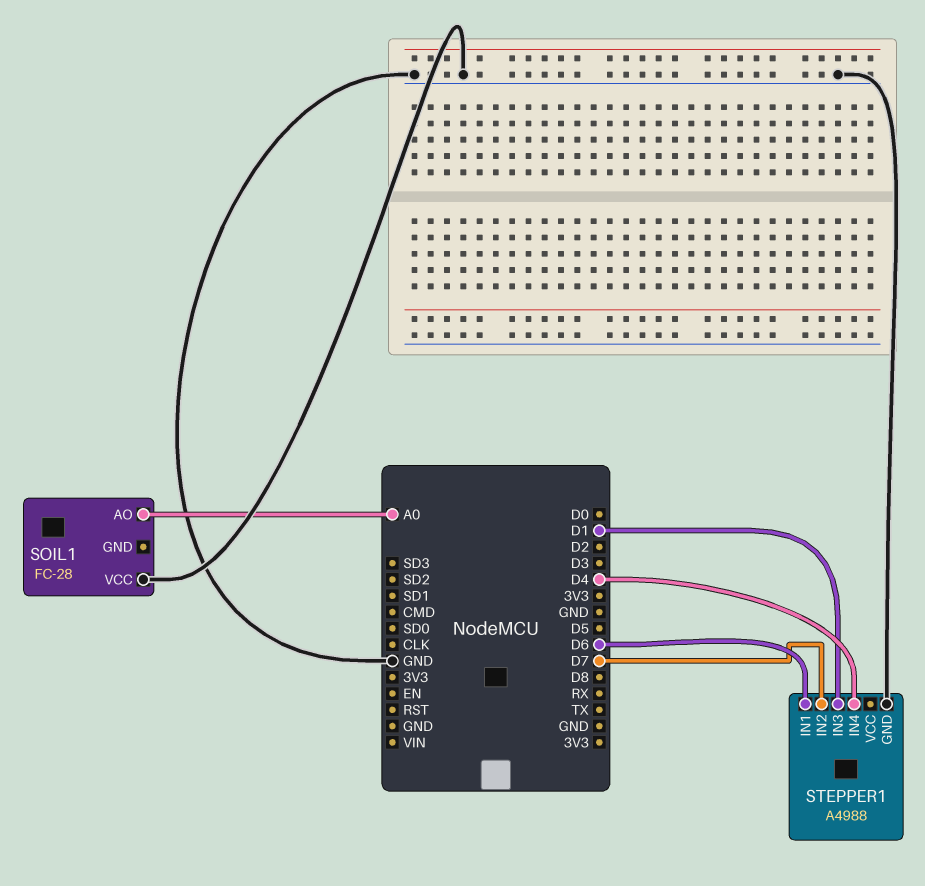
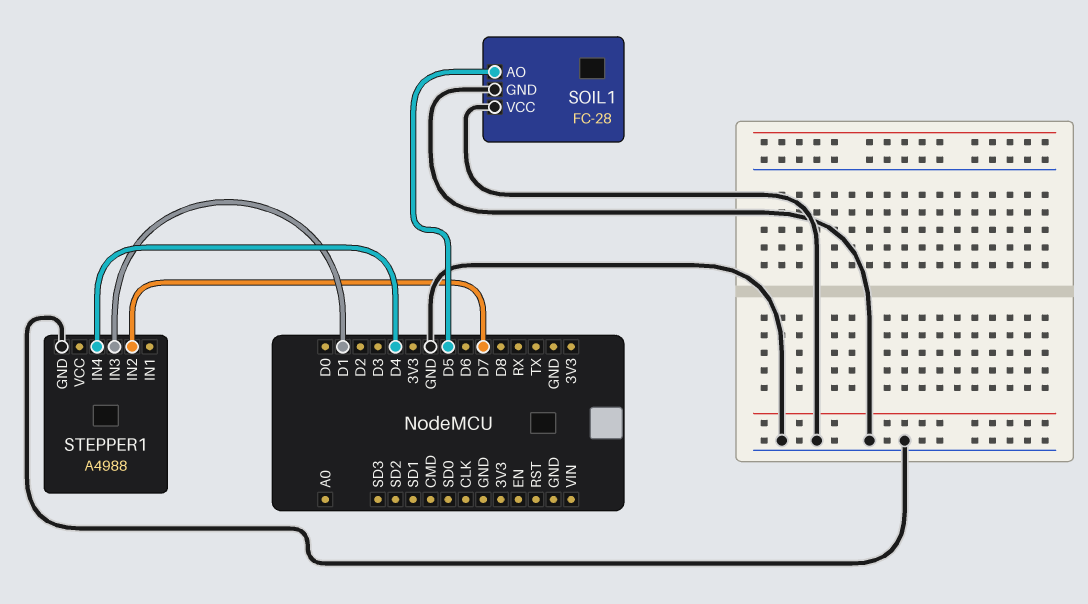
SOIL1 pin AO: A0 -> D5
SOIL1 pin GND: none -> GND
STEPPER1 pin IN1: D6 -> none

